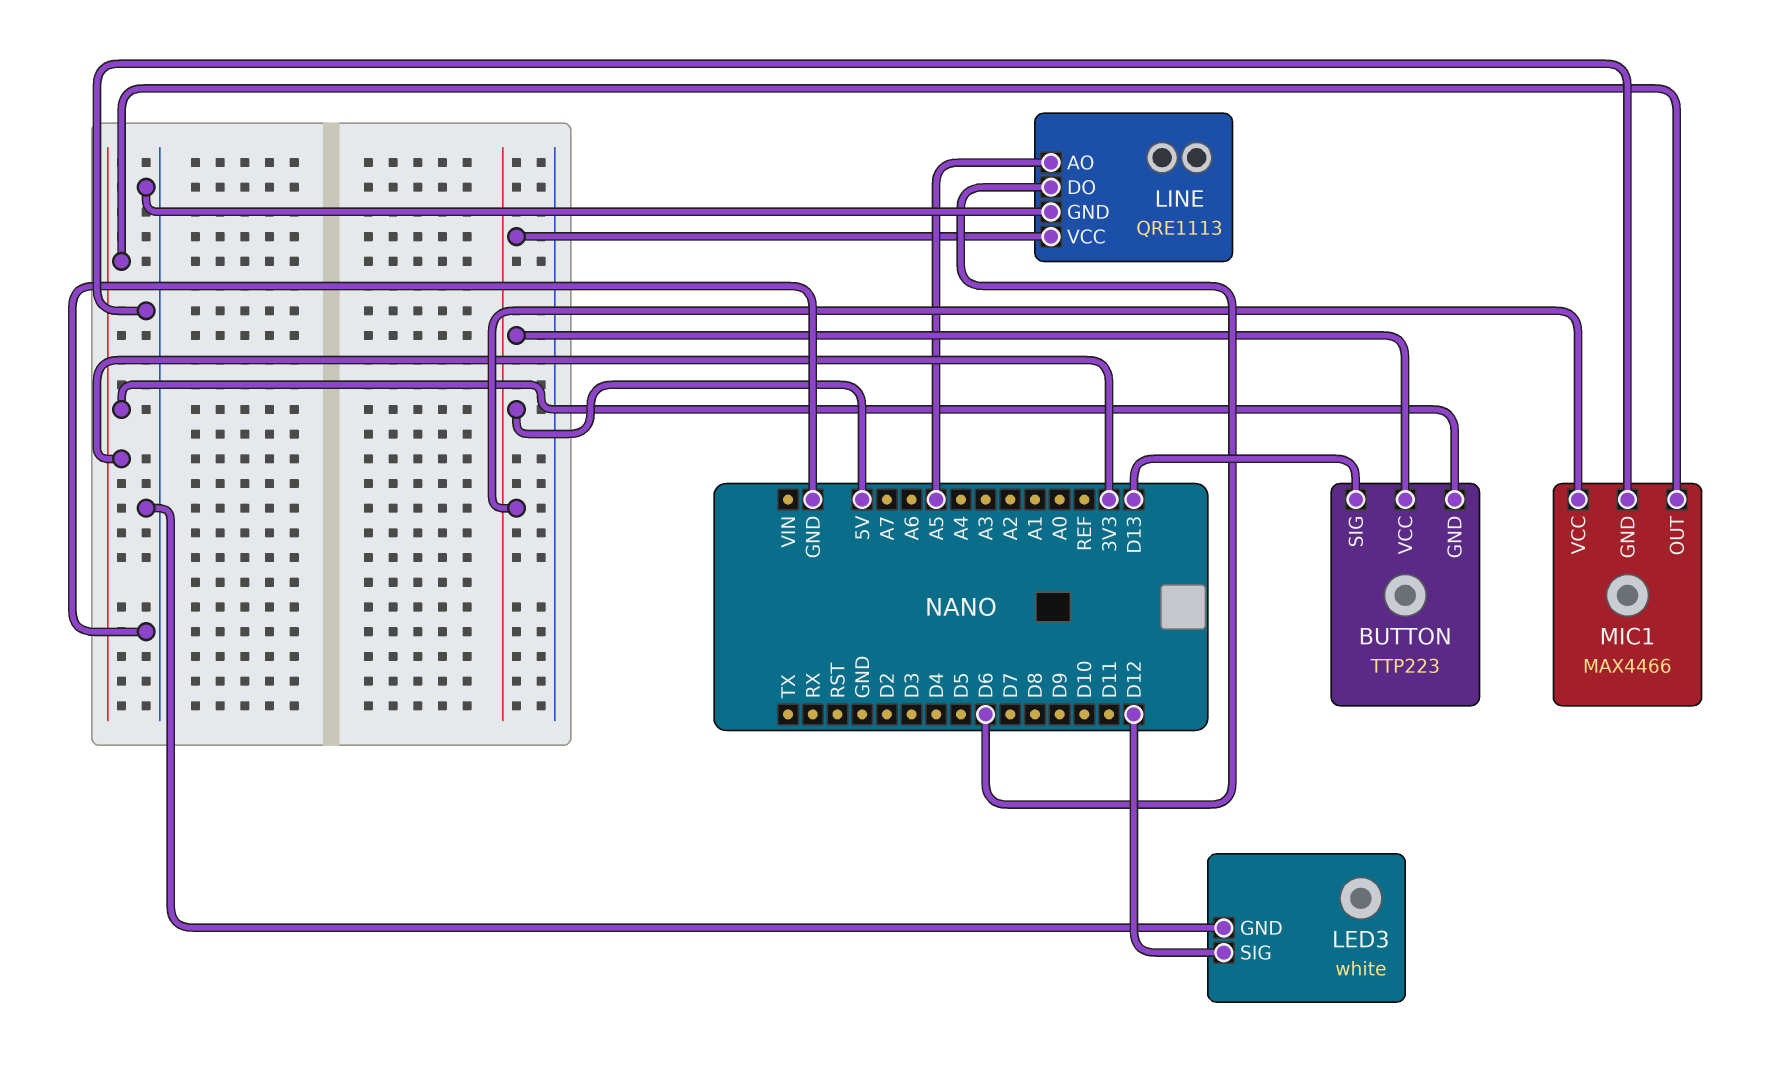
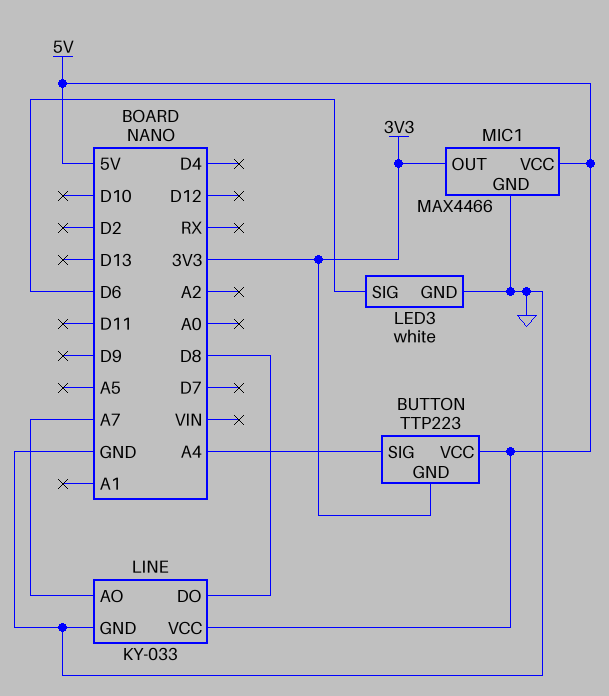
BUTTON pin SIG: D13 -> A4
LED3 pin SIG: D12 -> D6
LINE: QRE1113 -> KY-033
LINE pin AO: A5 -> A7
LINE pin DO: D6 -> D8

